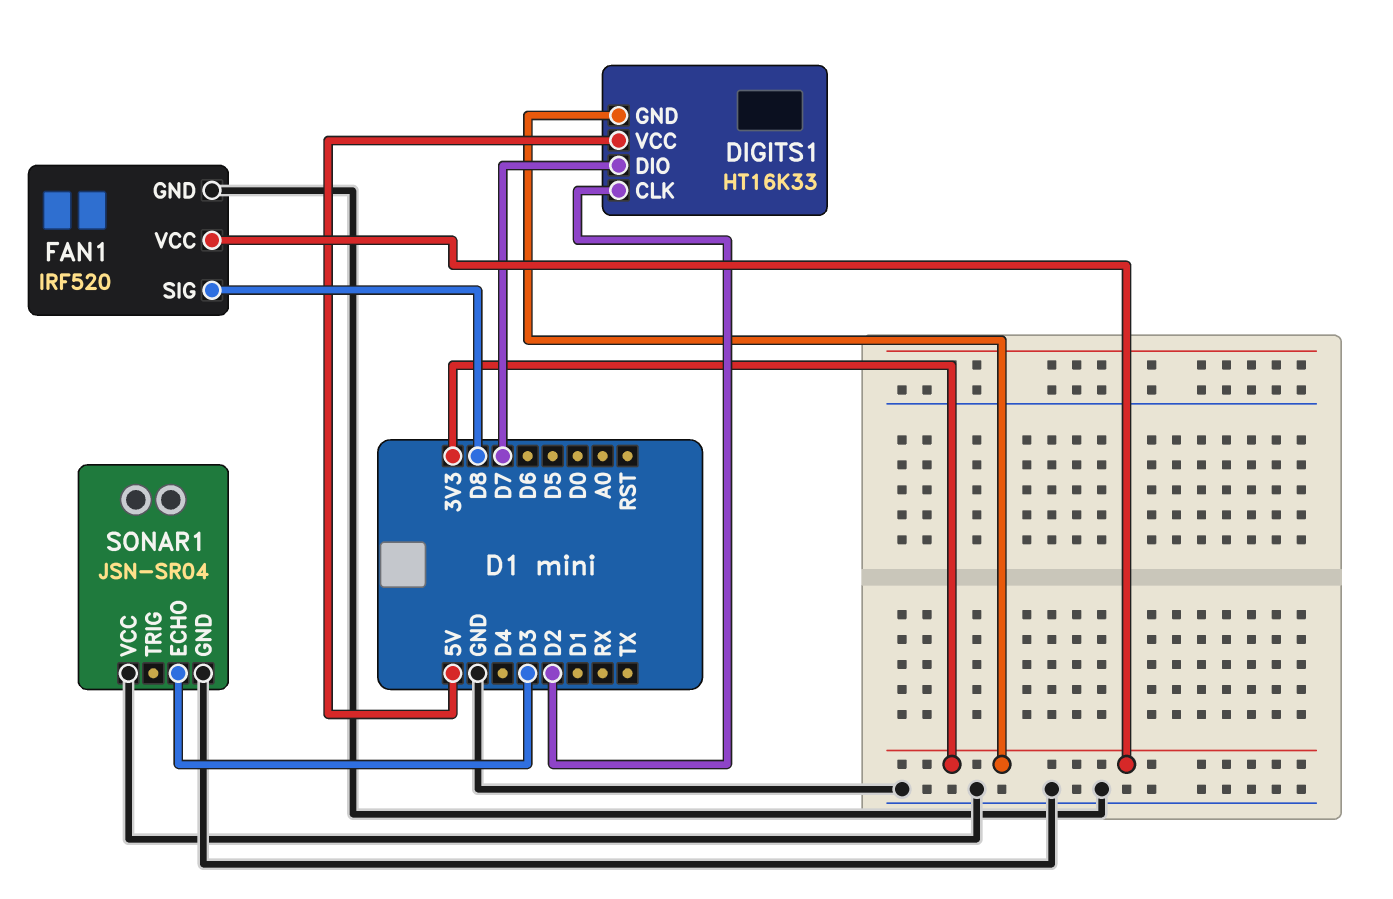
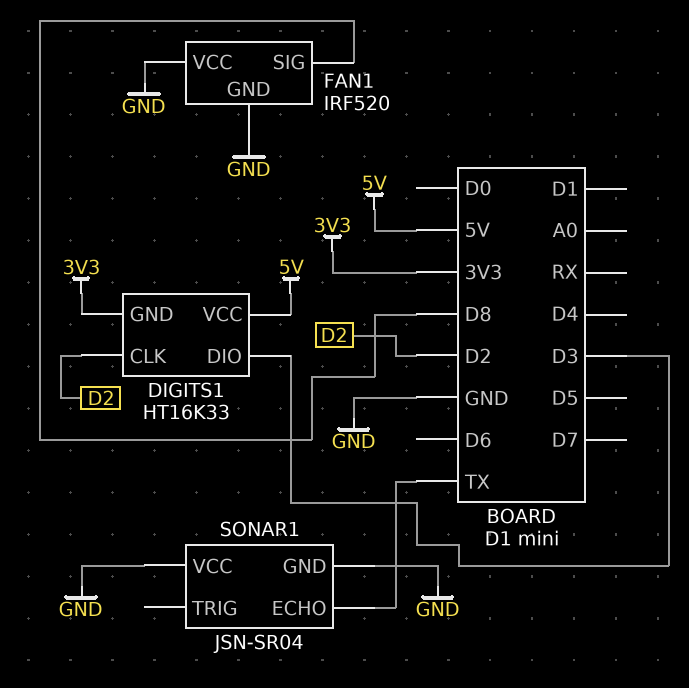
DIGITS1 pin DIO: D7 -> D3
FAN1 pin VCC: 3V3 -> GND
SONAR1 pin ECHO: D3 -> TX

